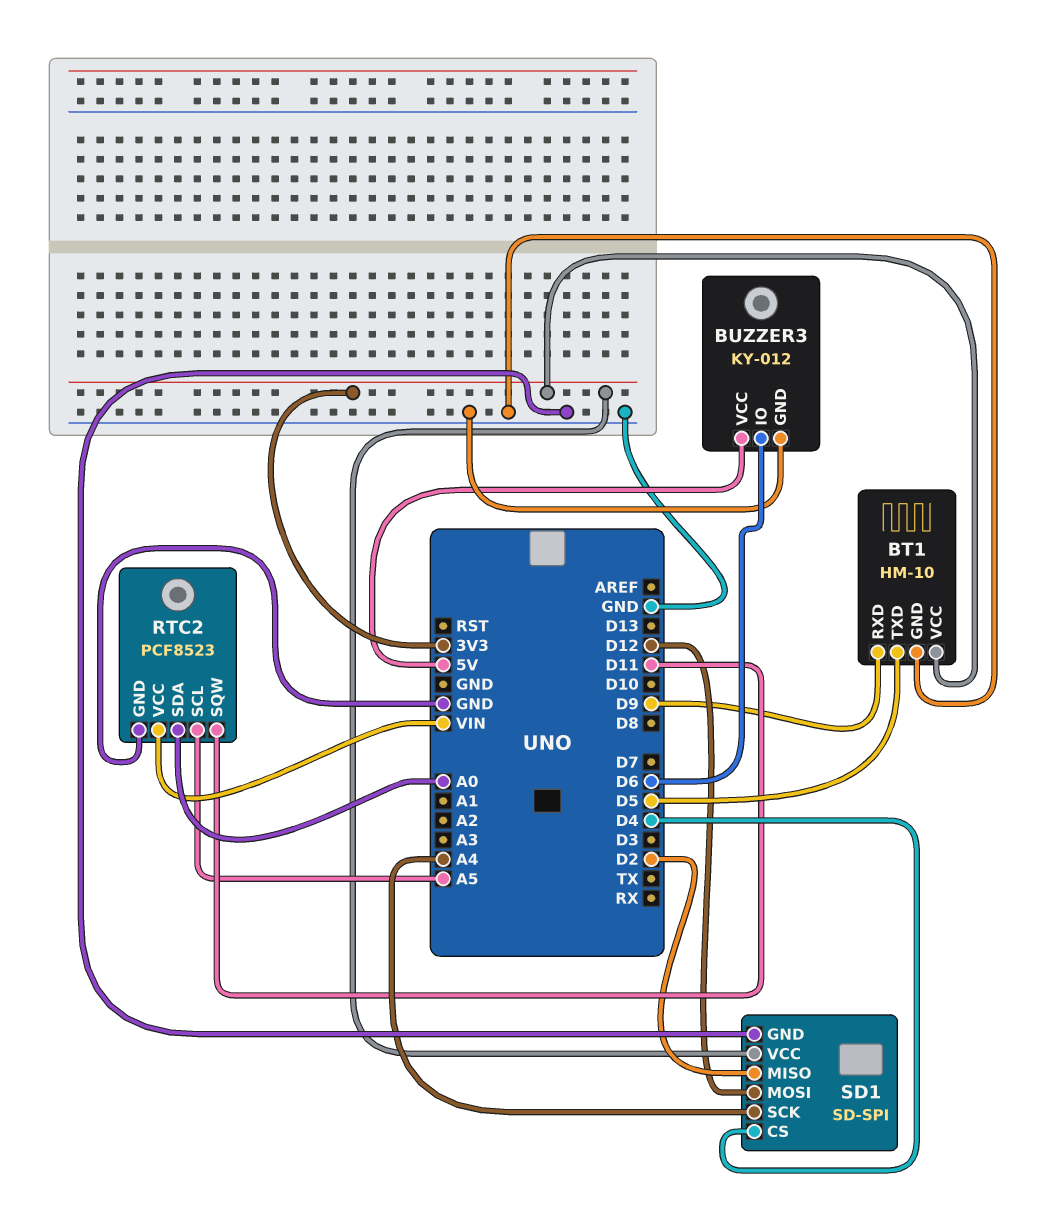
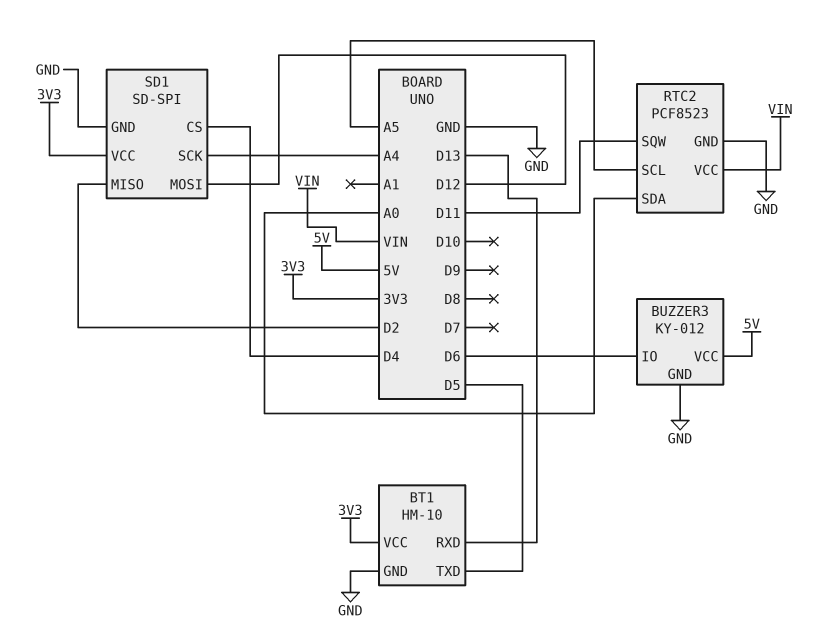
BT1 pin RXD: D9 -> D13

